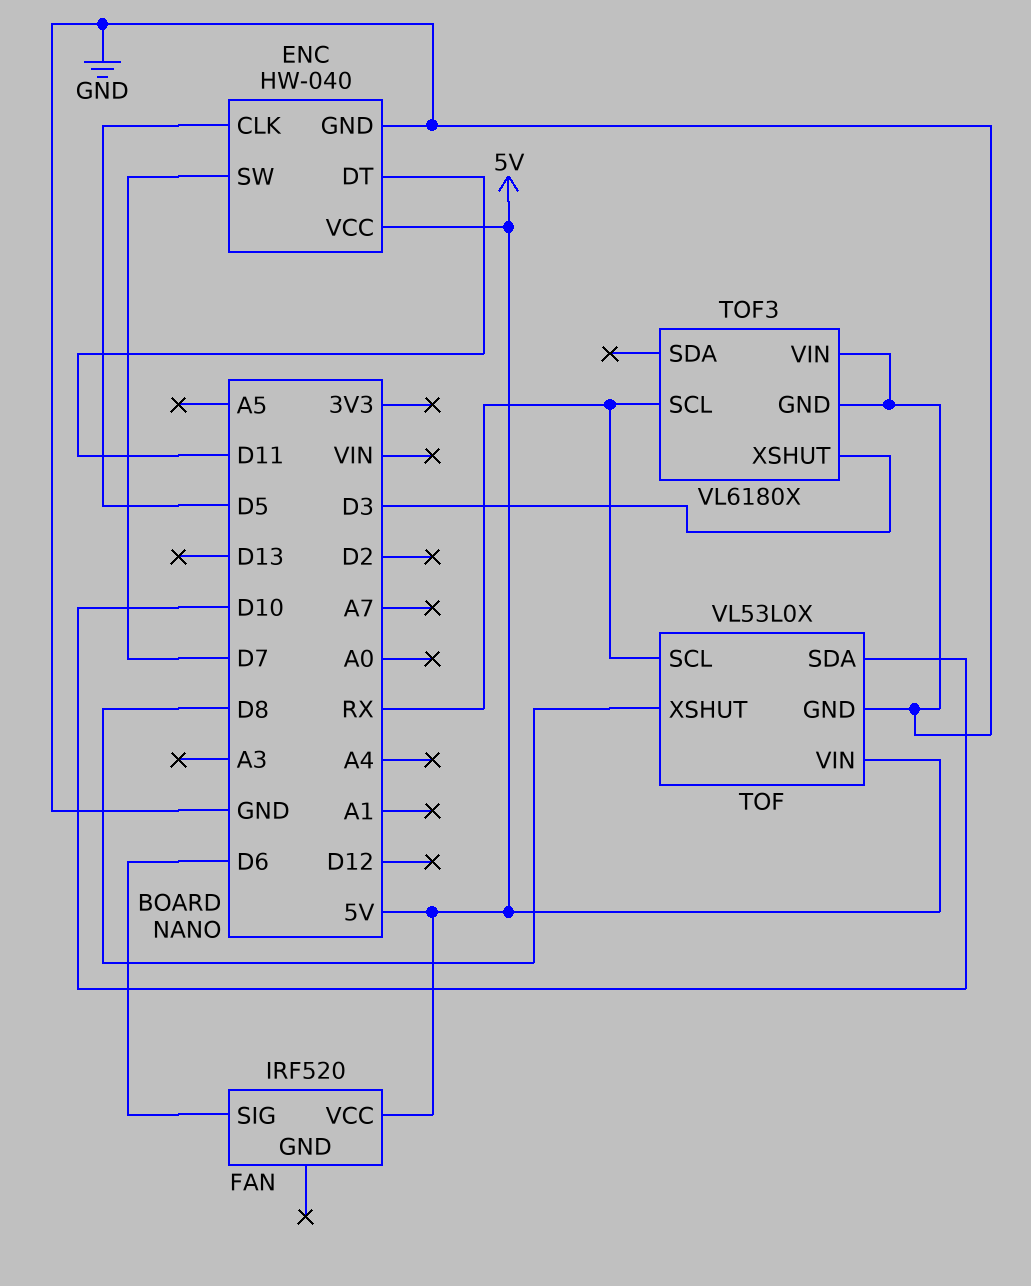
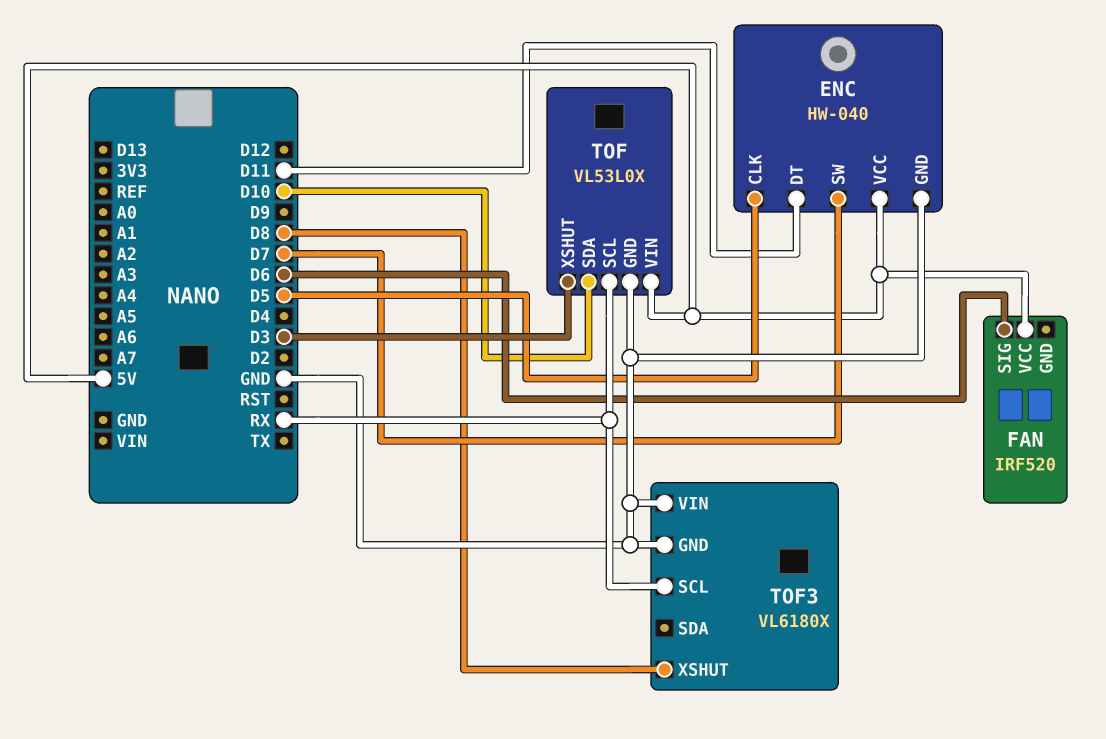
TOF pin XSHUT: D8 -> D3
TOF3 pin XSHUT: D3 -> D8

